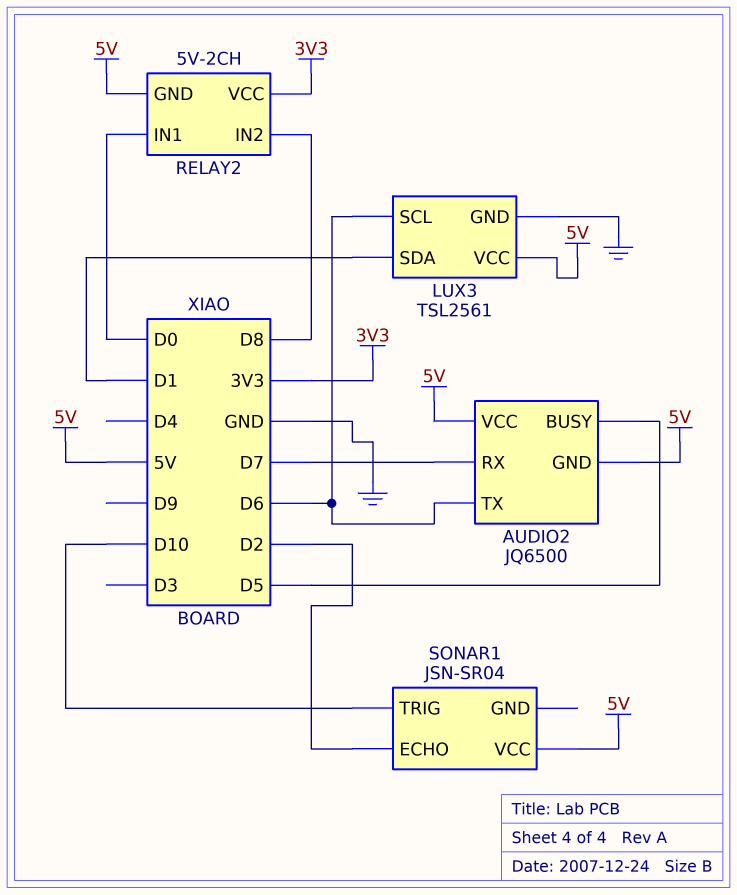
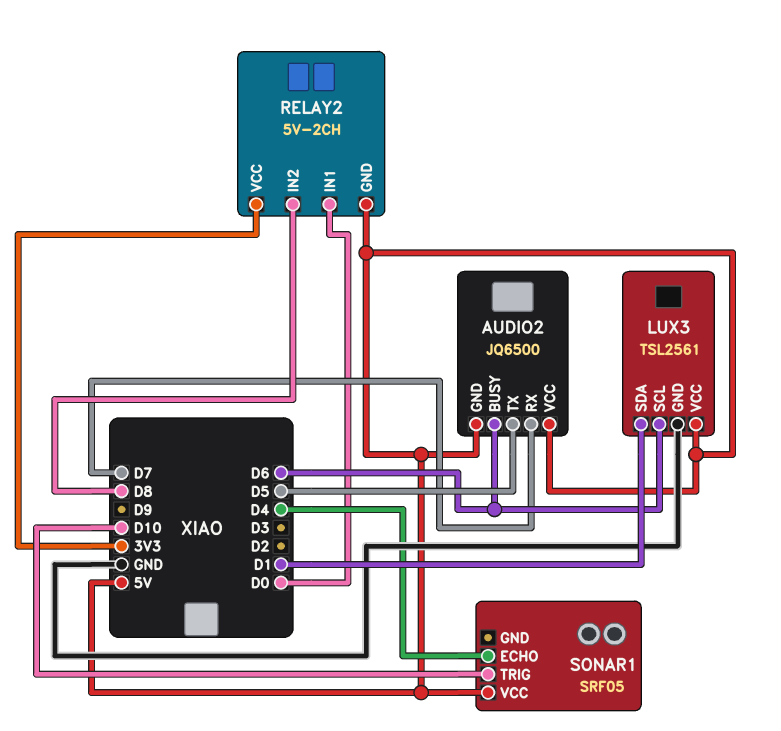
AUDIO2 pin BUSY: D5 -> D6
AUDIO2 pin TX: D6 -> D5
SONAR1: JSN-SR04 -> SRF05
SONAR1 pin ECHO: D2 -> D4

